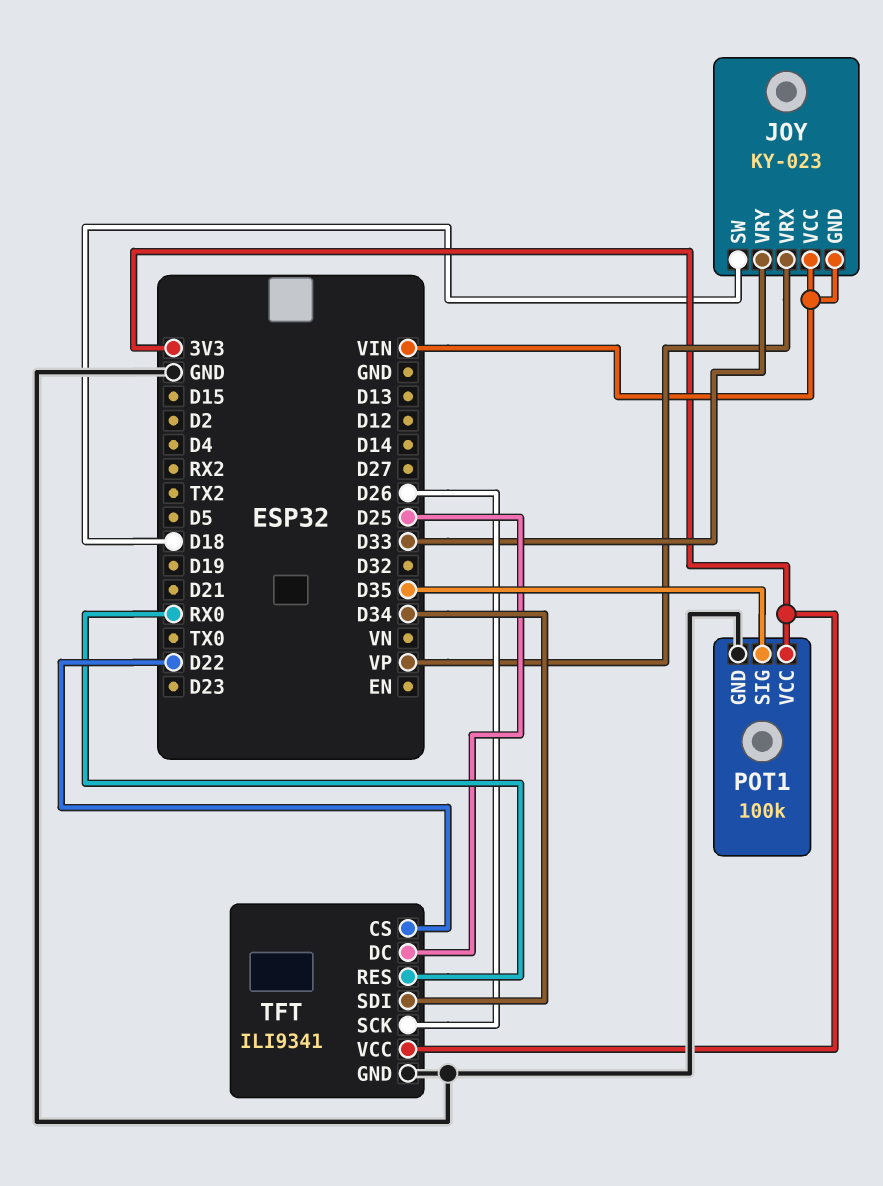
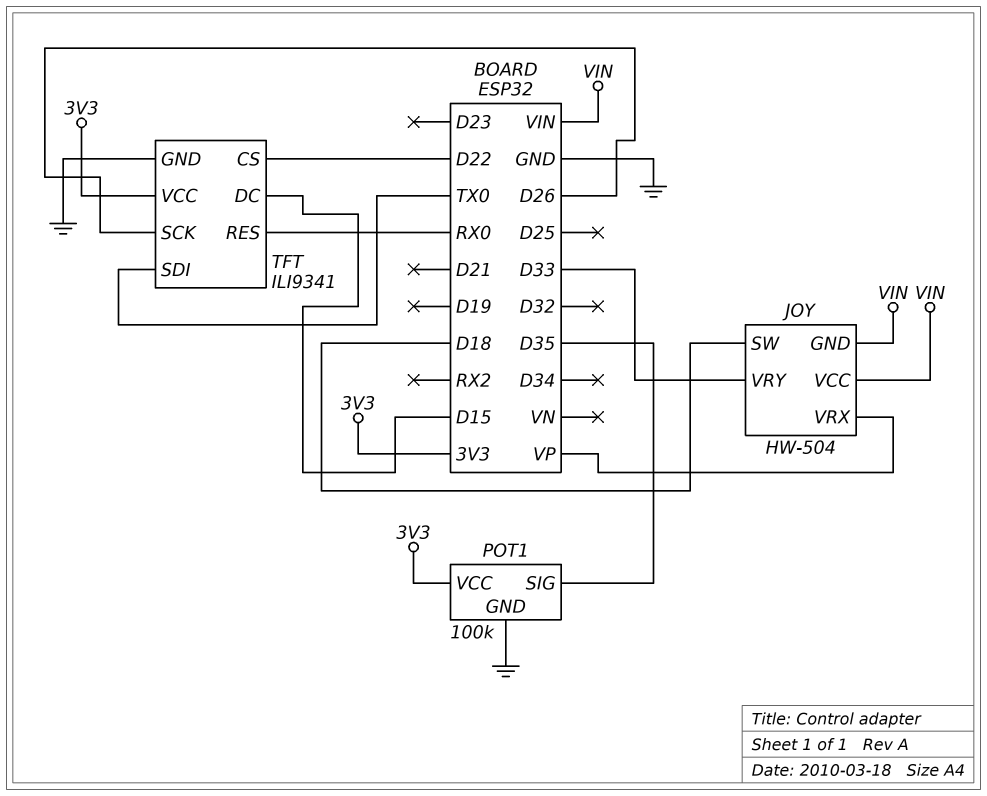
JOY: KY-023 -> HW-504
TFT pin DC: D25 -> D15
TFT pin SDI: D34 -> TX0

